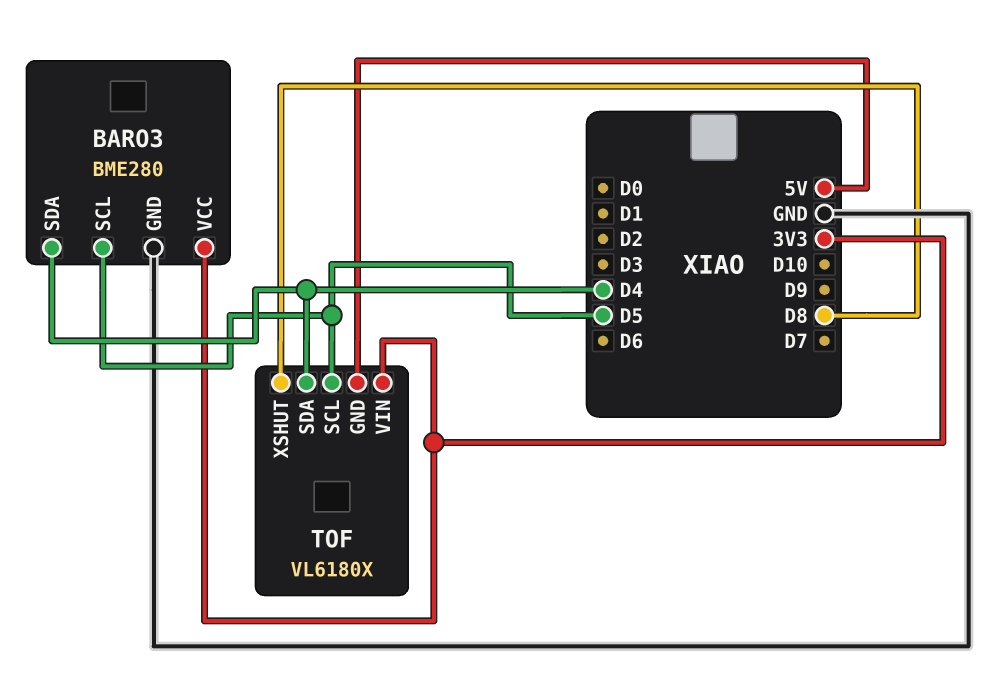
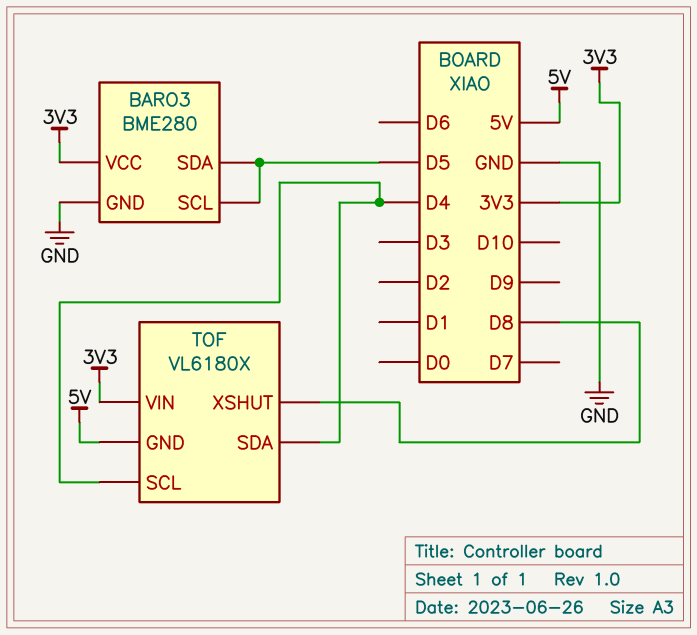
BARO3 pin SDA: D4 -> D5
TOF pin SCL: D5 -> D4

